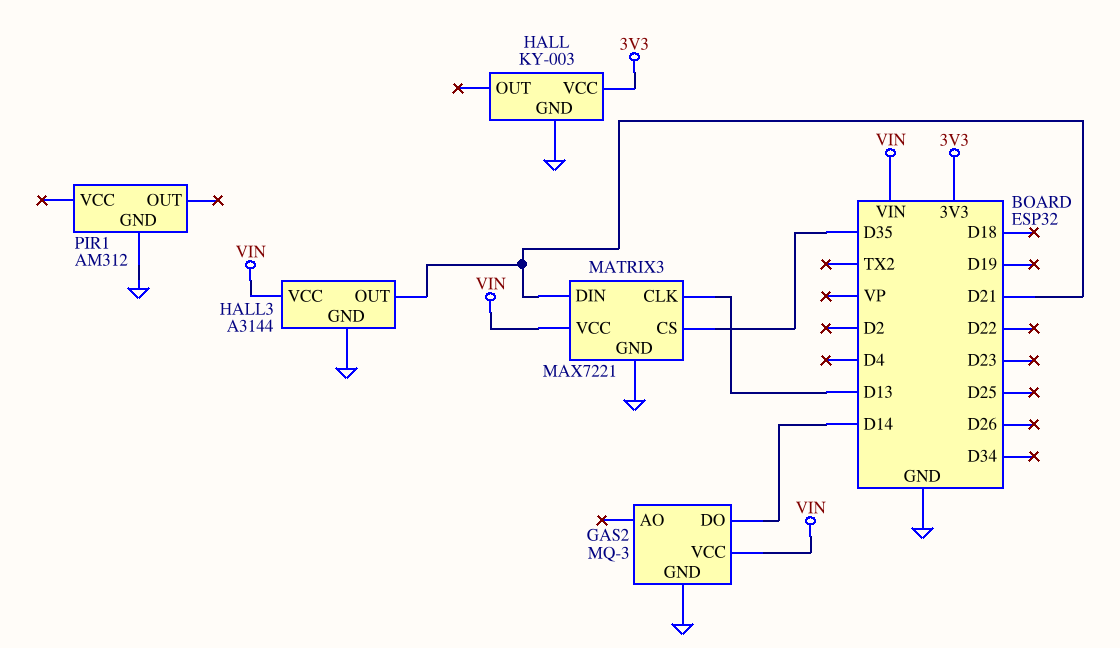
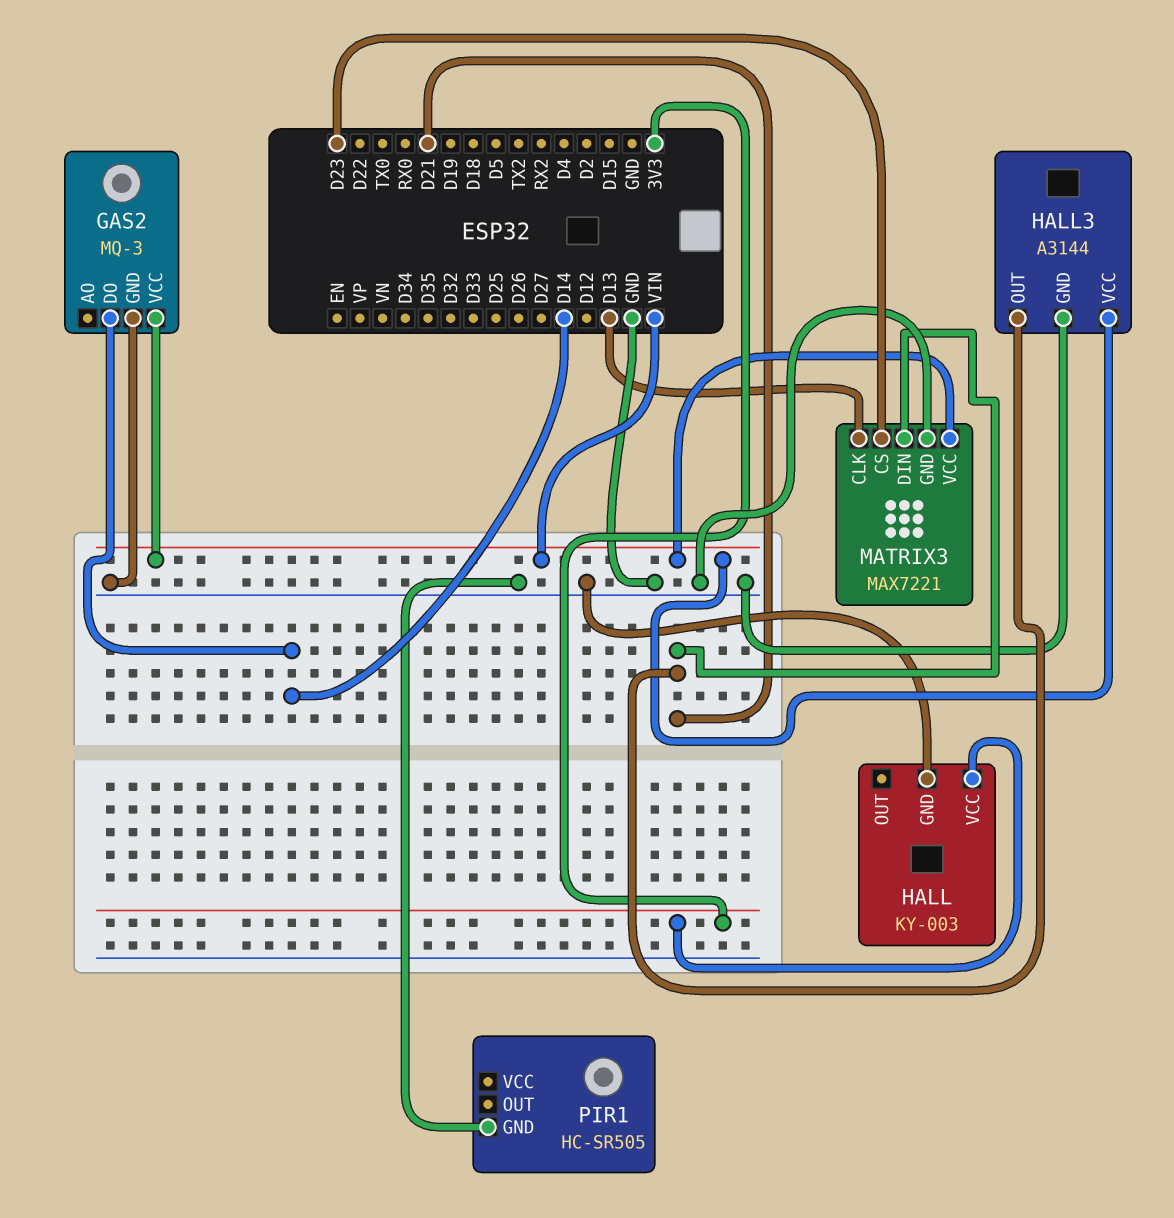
MATRIX3 pin CS: D35 -> D23
PIR1: AM312 -> HC-SR505

